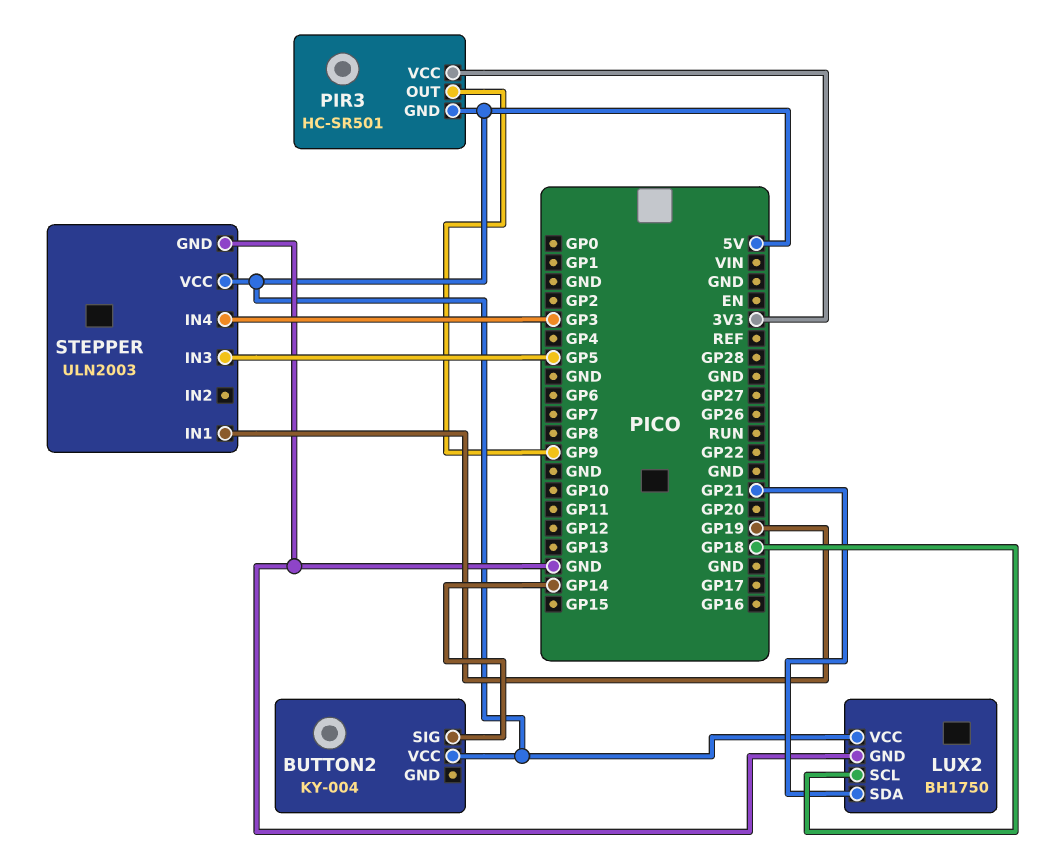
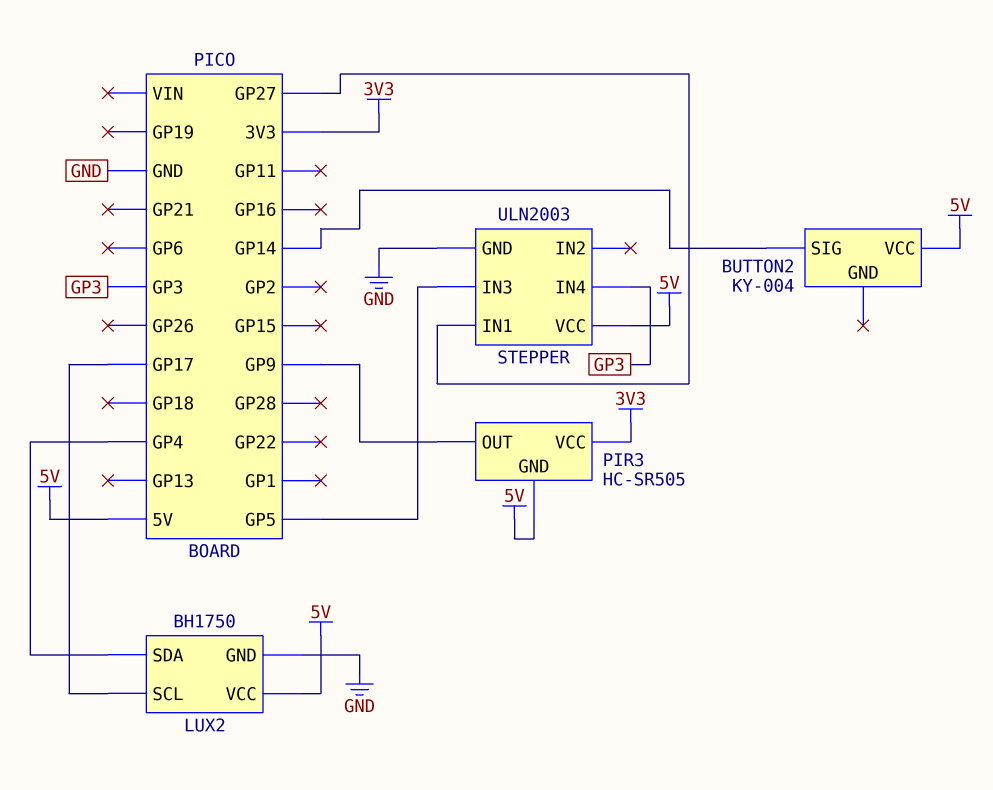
LUX2 pin SCL: GP18 -> GP17
LUX2 pin SDA: GP21 -> GP4
PIR3: HC-SR501 -> HC-SR505
STEPPER pin IN1: GP19 -> GP27

